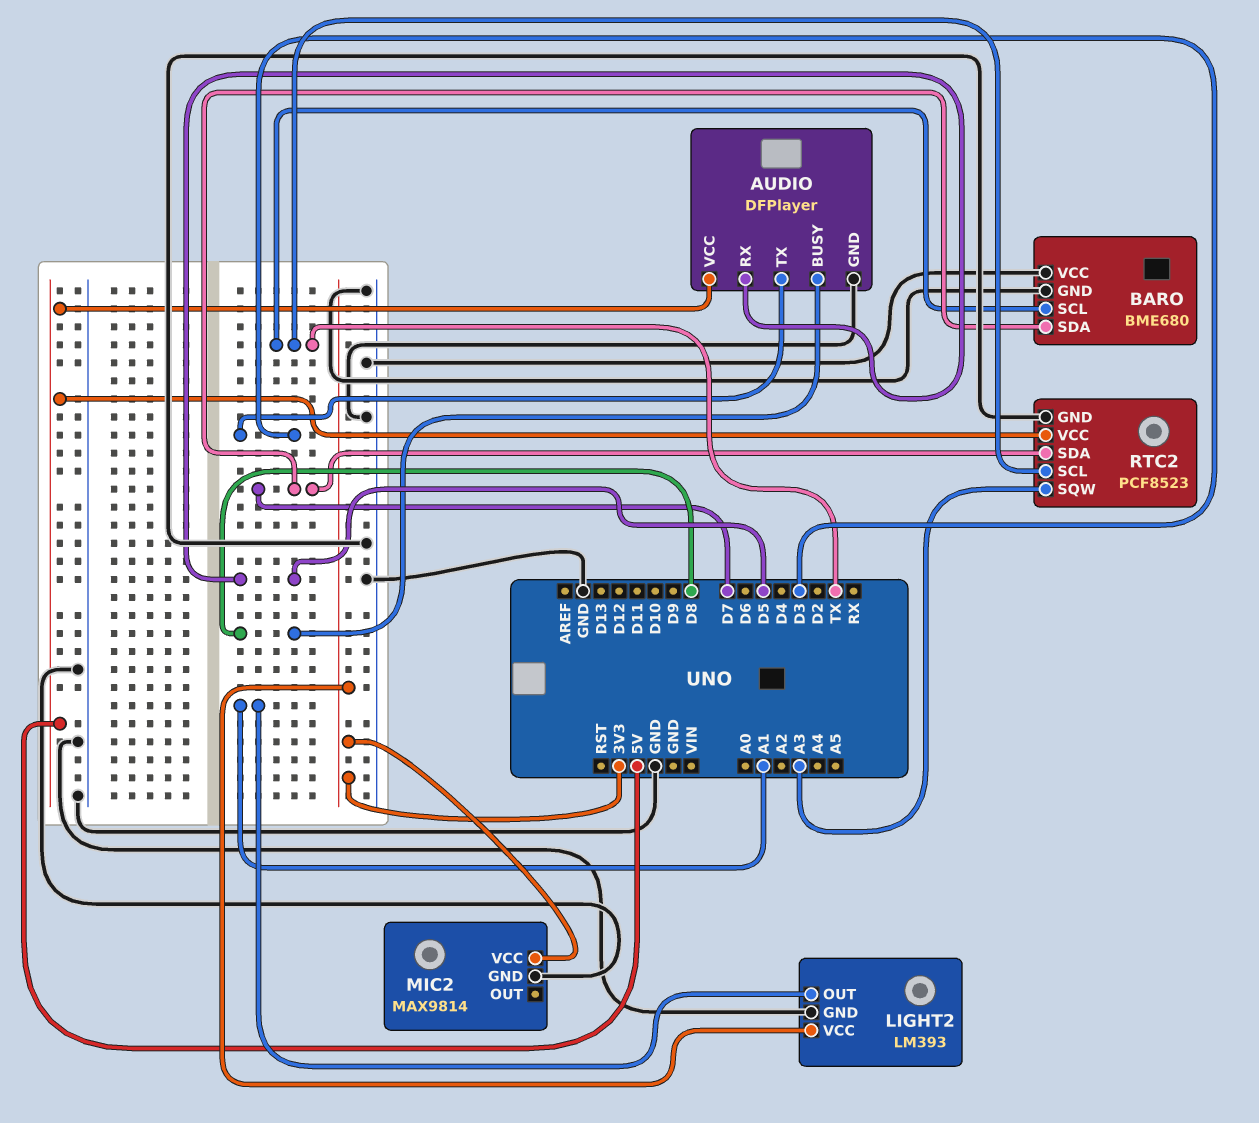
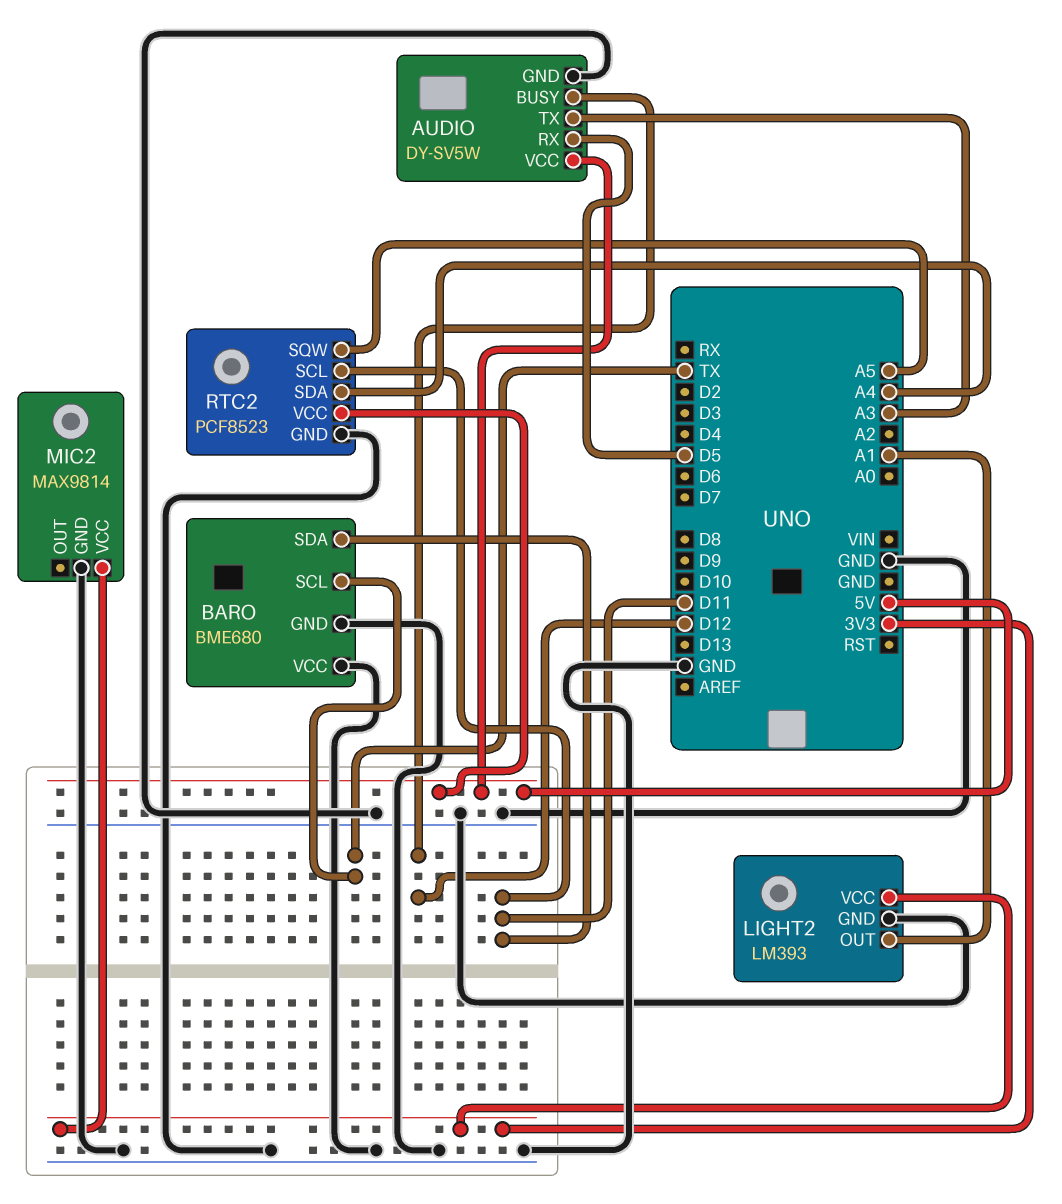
AUDIO: DFPlayer -> DY-SV5W
AUDIO pin BUSY: D8 -> D12
AUDIO pin TX: D3 -> A3
BARO pin SDA: D7 -> D11
RTC2 pin SCL: TX -> D11
RTC2 pin SDA: D7 -> A4
RTC2 pin SQW: A3 -> A5

